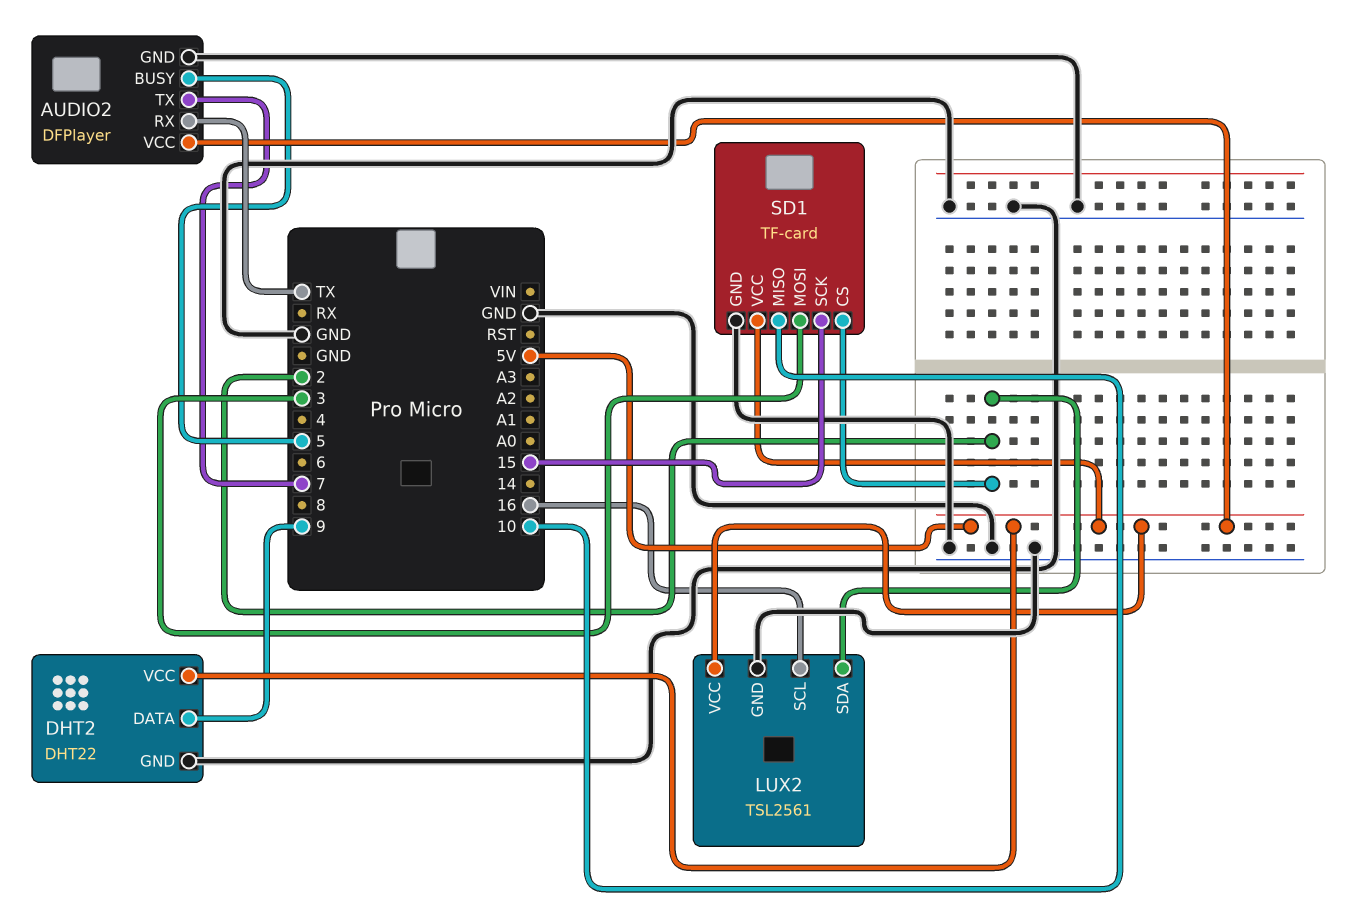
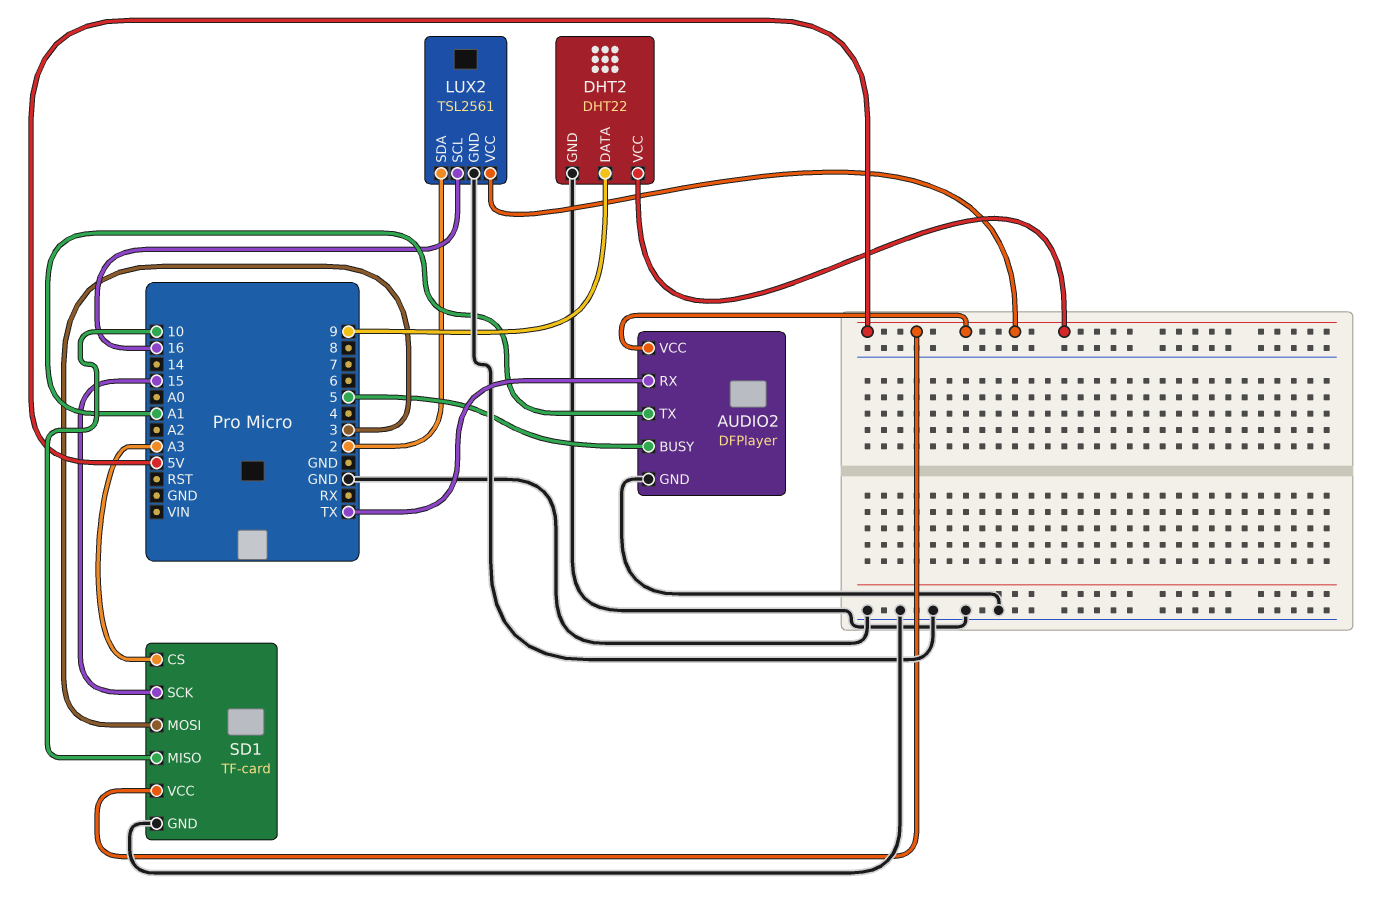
AUDIO2 pin TX: 7 -> A1
SD1 pin CS: 2 -> A3

